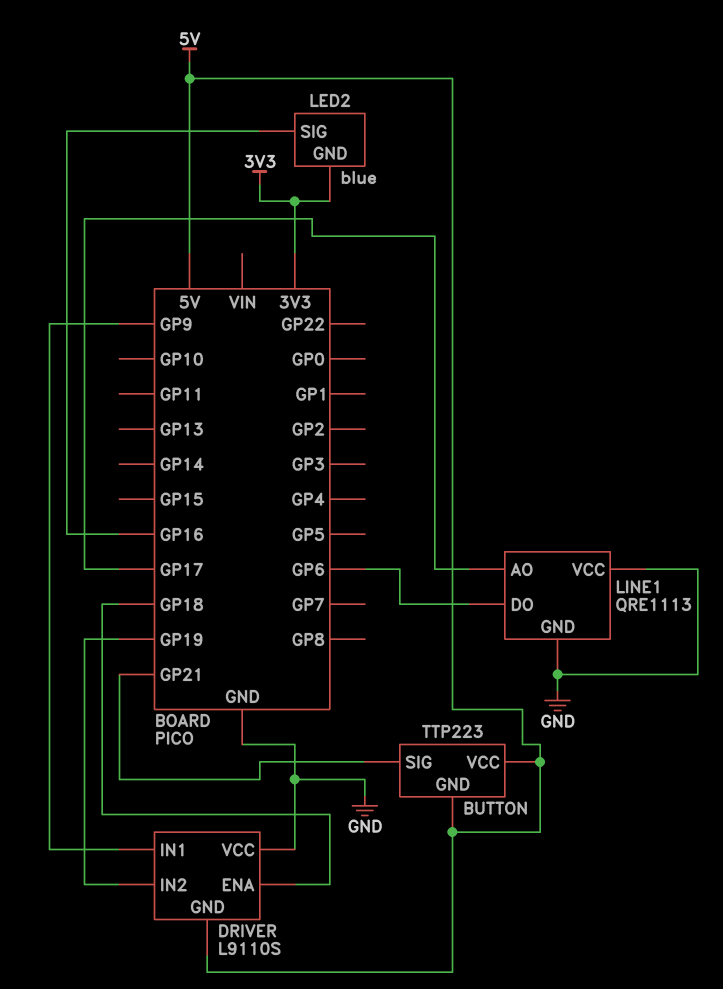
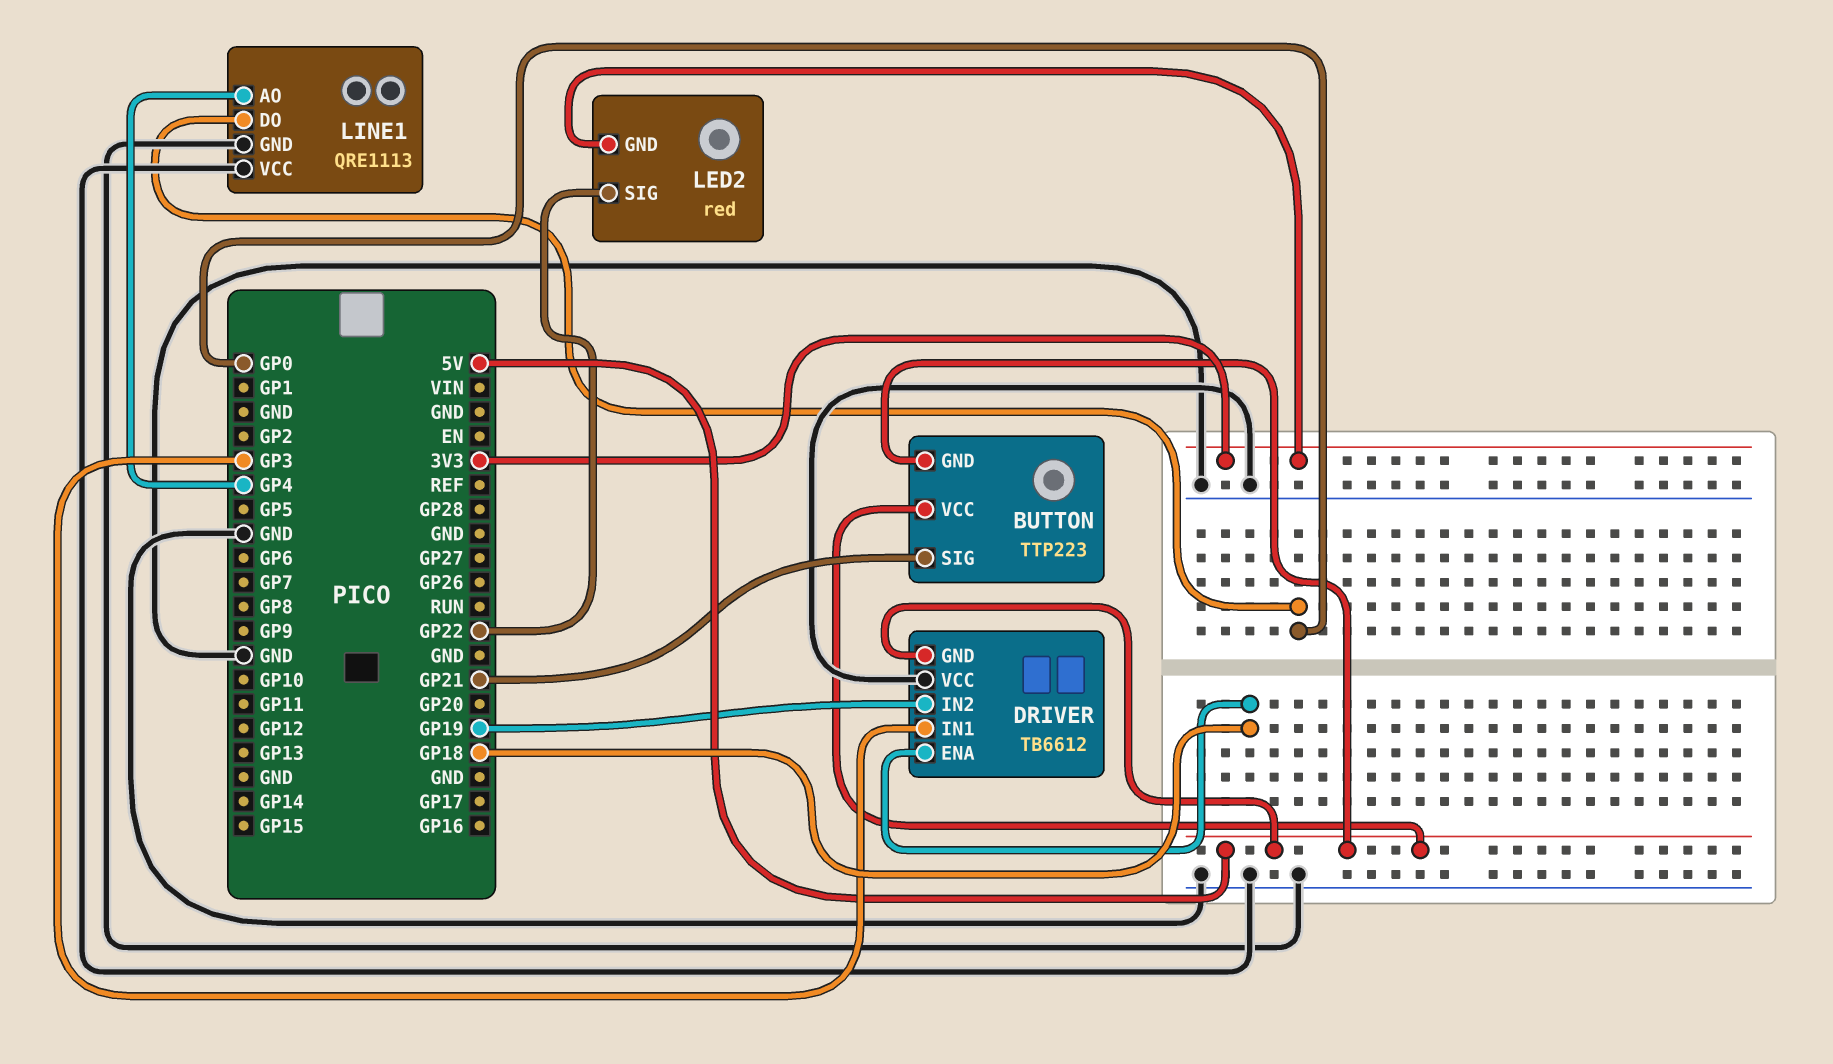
DRIVER: L9110S -> TB6612
DRIVER pin IN1: GP9 -> GP3
LED2: blue -> red
LED2 pin SIG: GP16 -> GP22
LINE1 pin AO: GP17 -> GP4
LINE1 pin DO: GP6 -> GP0

